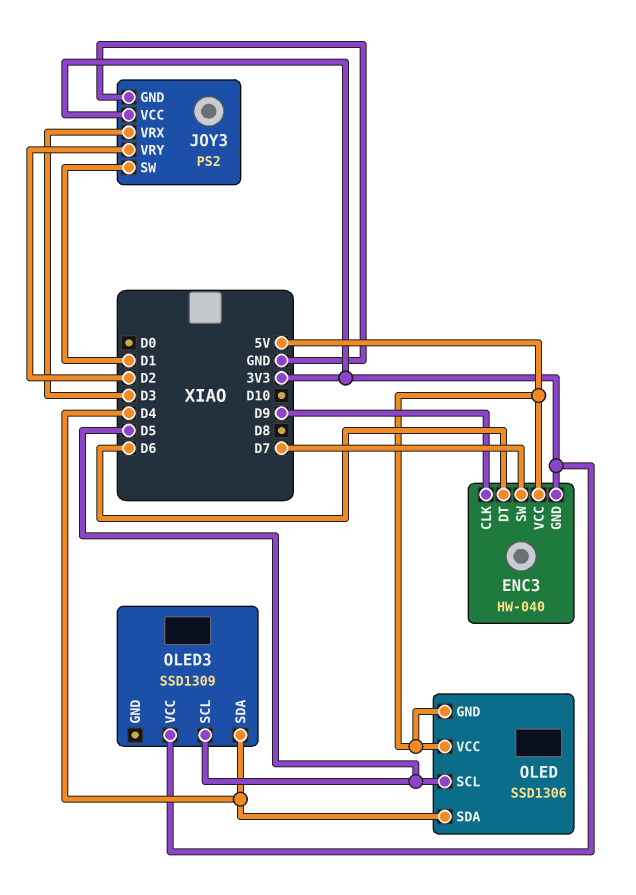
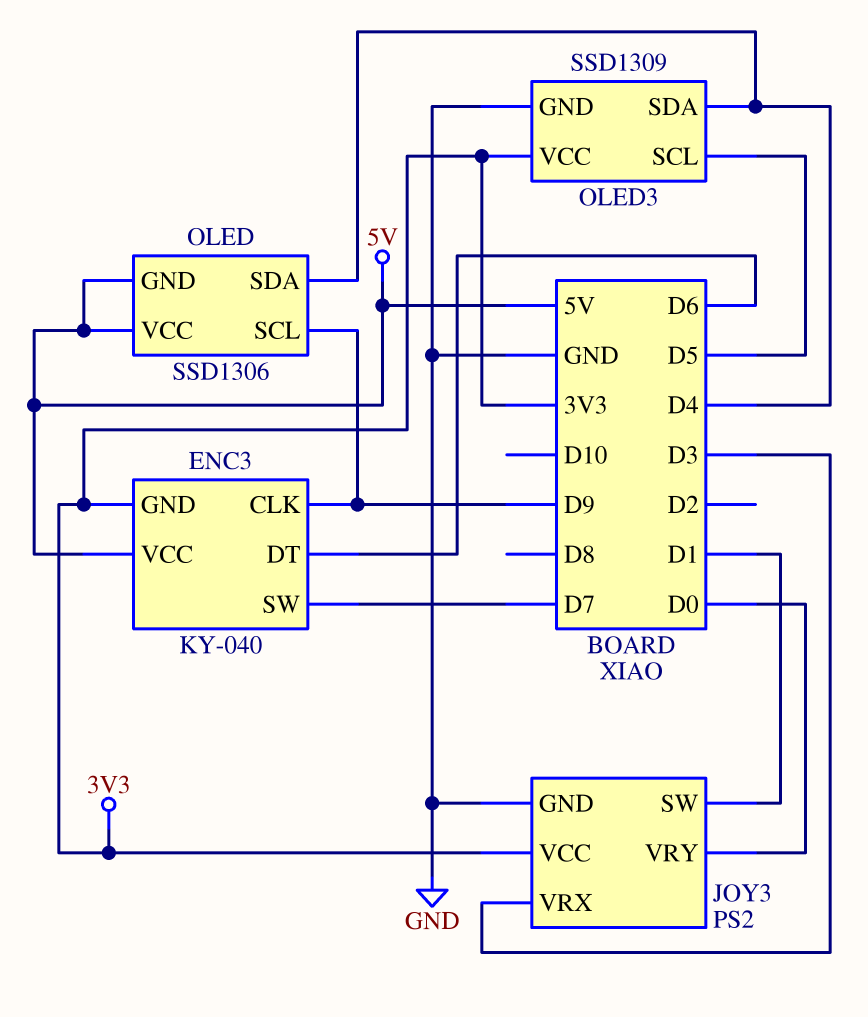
ENC3: HW-040 -> KY-040
JOY3 pin VRY: D2 -> D0
OLED pin SCL: D5 -> D9
OLED3 pin GND: none -> GND

